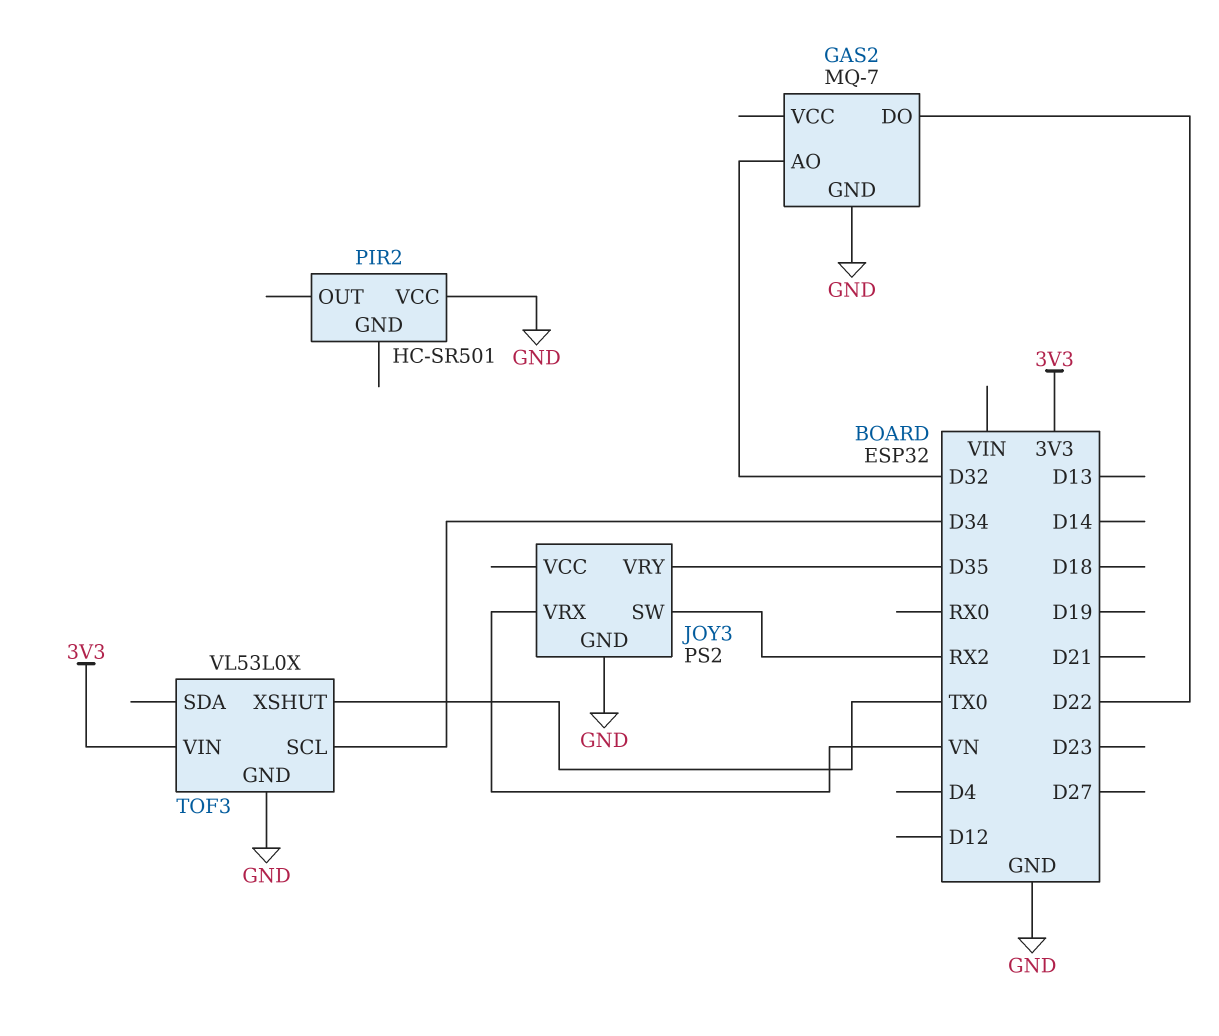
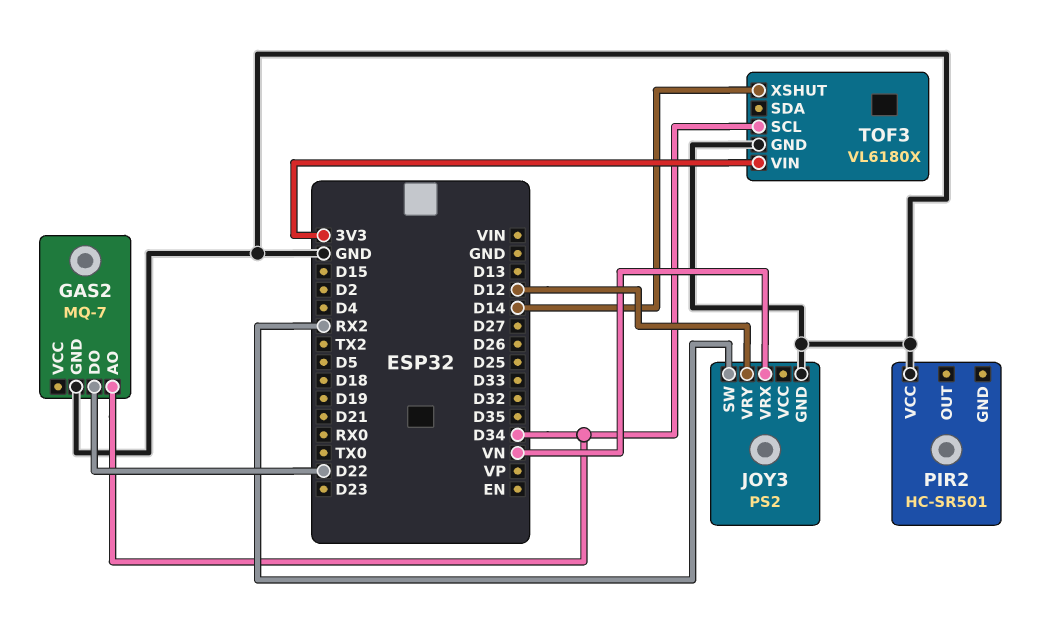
GAS2 pin AO: D32 -> D34
JOY3 pin VRY: D35 -> D12
TOF3: VL53L0X -> VL6180X
TOF3 pin XSHUT: TX0 -> D14

